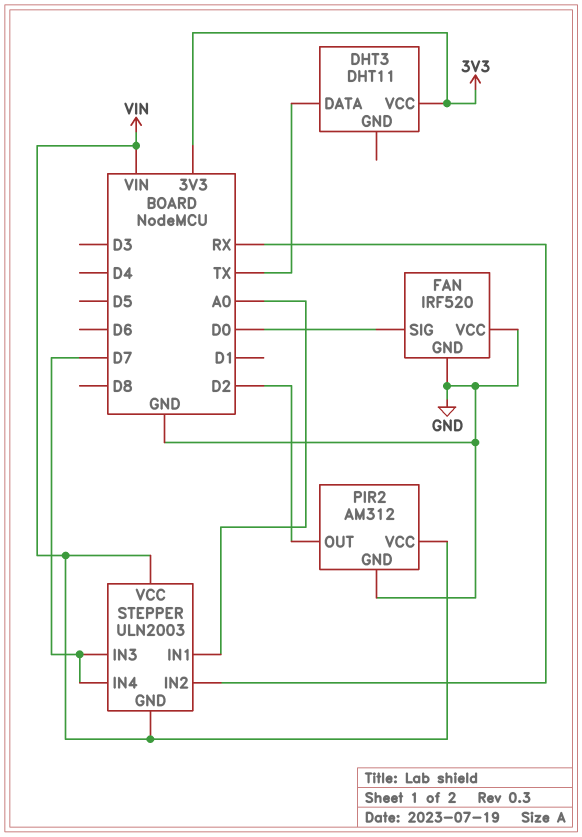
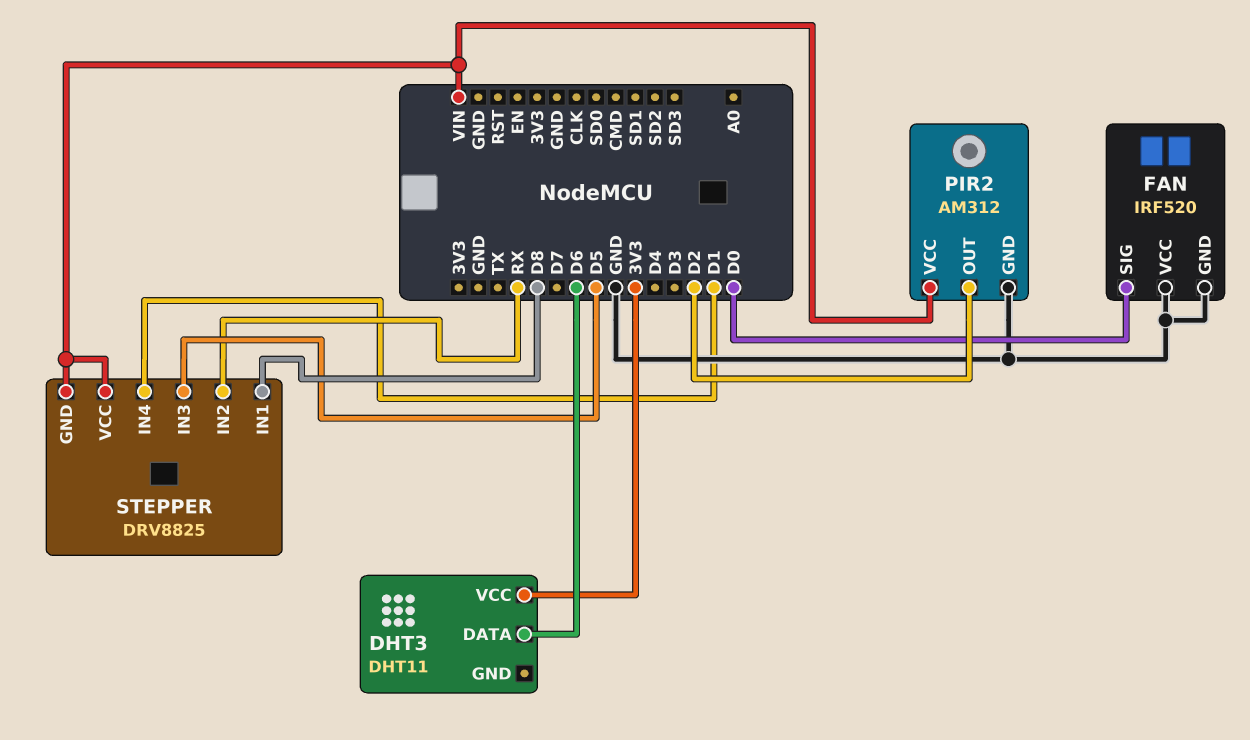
DHT3 pin DATA: TX -> D6
STEPPER: ULN2003 -> DRV8825
STEPPER pin IN1: A0 -> D8
STEPPER pin IN3: D7 -> D5
STEPPER pin IN4: D7 -> D1

